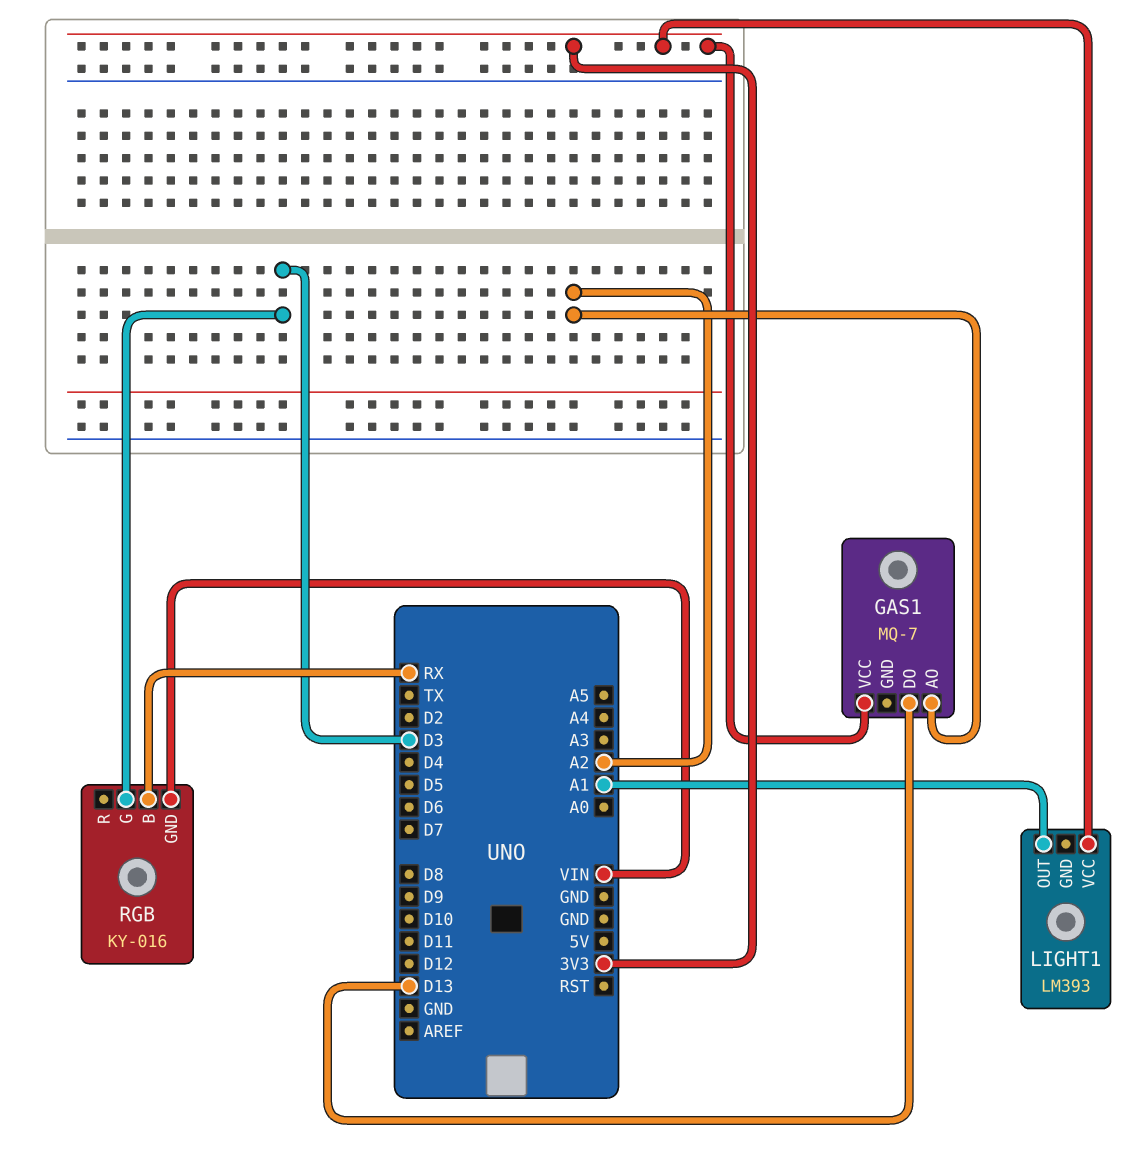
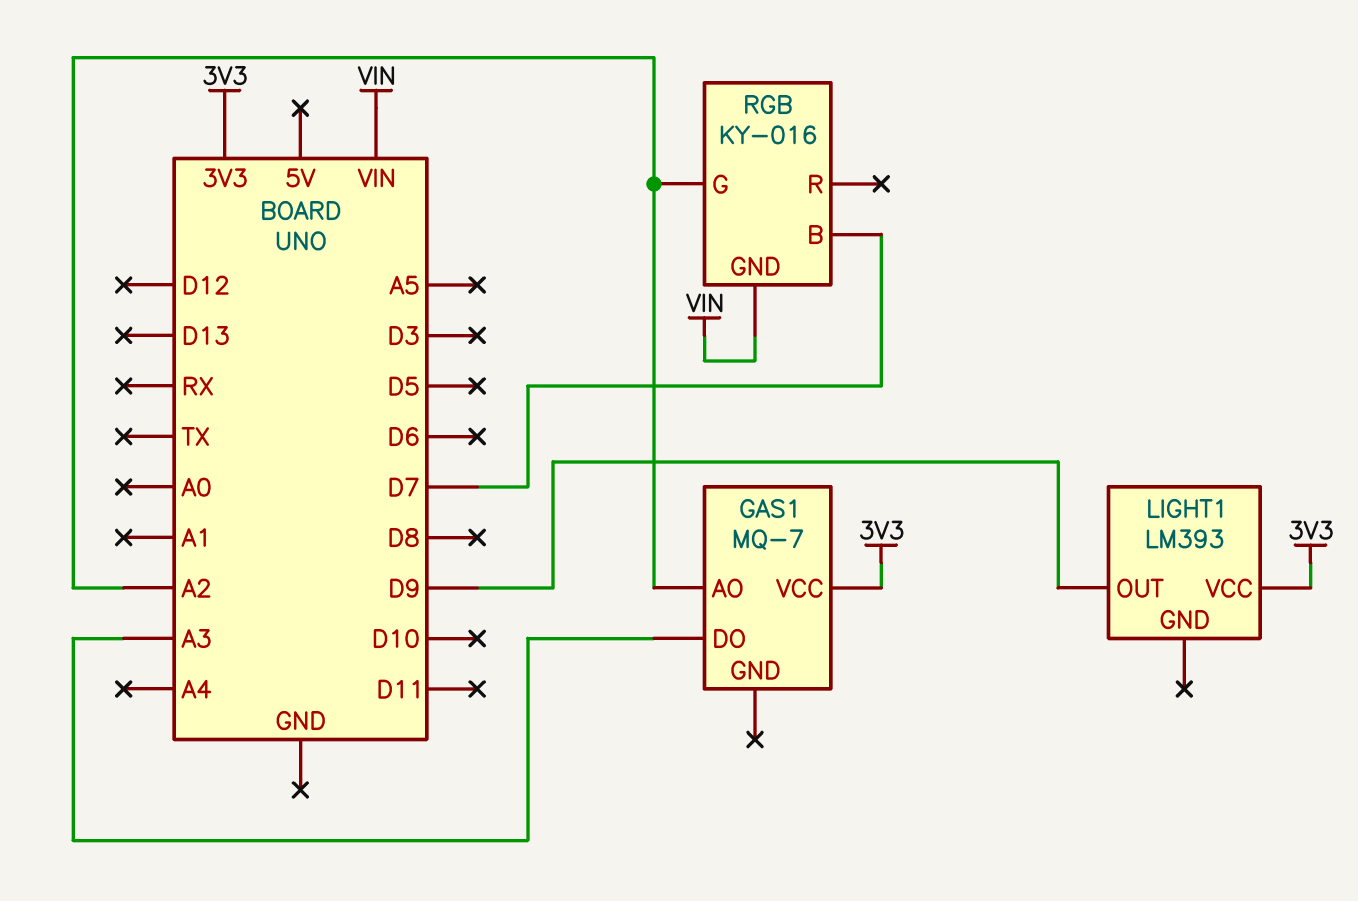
GAS1 pin DO: D13 -> A3
LIGHT1 pin OUT: A1 -> D9
RGB pin B: RX -> D7
RGB pin G: D3 -> A2

